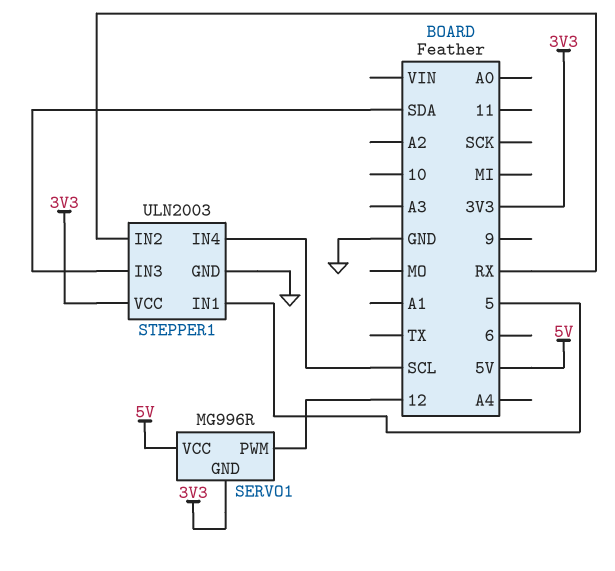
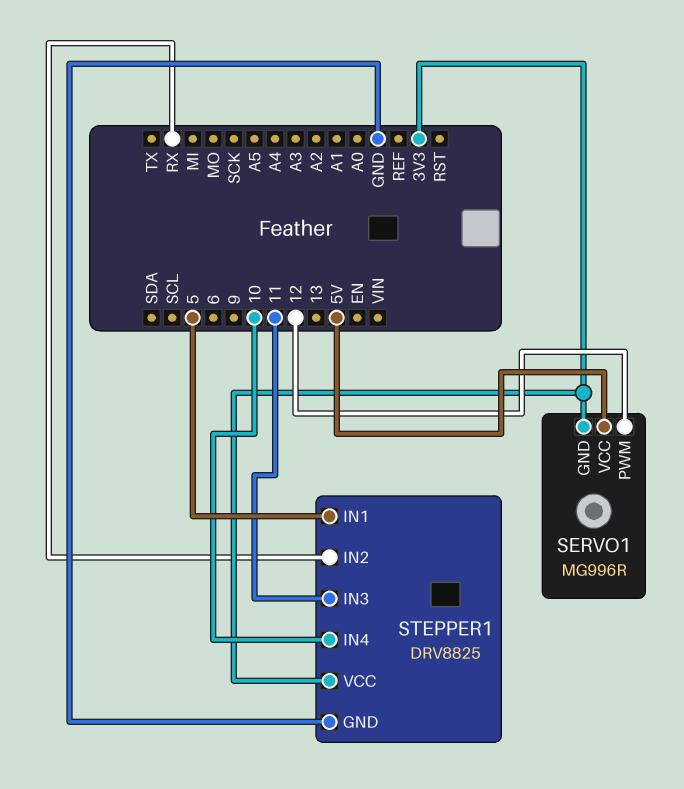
STEPPER1: ULN2003 -> DRV8825
STEPPER1 pin IN3: SDA -> 11
STEPPER1 pin IN4: SCL -> 10

